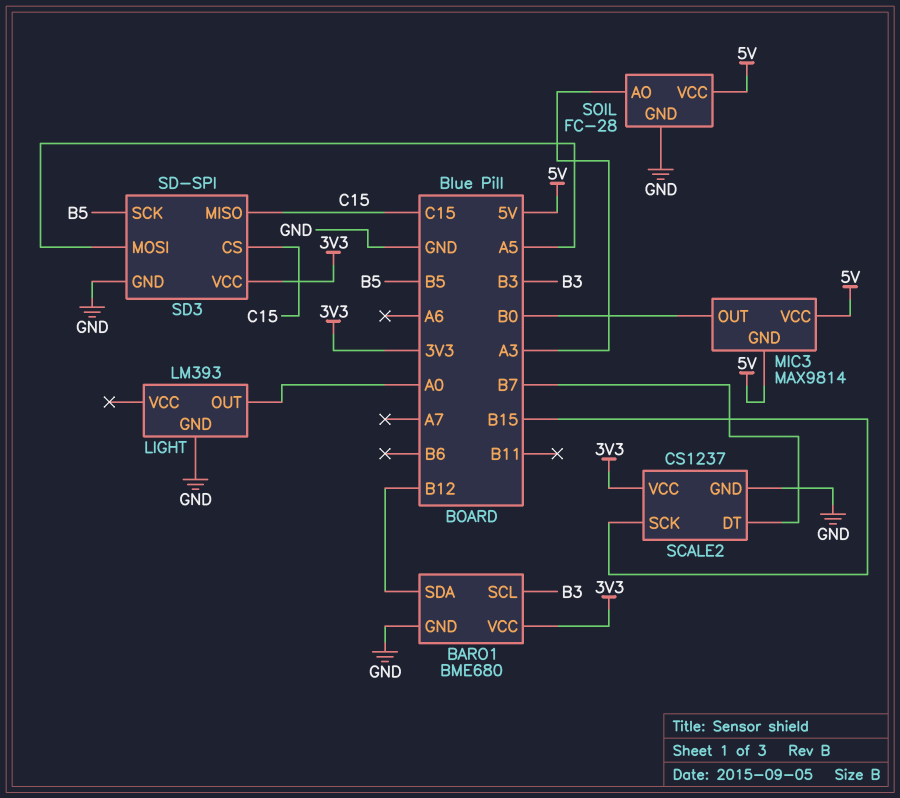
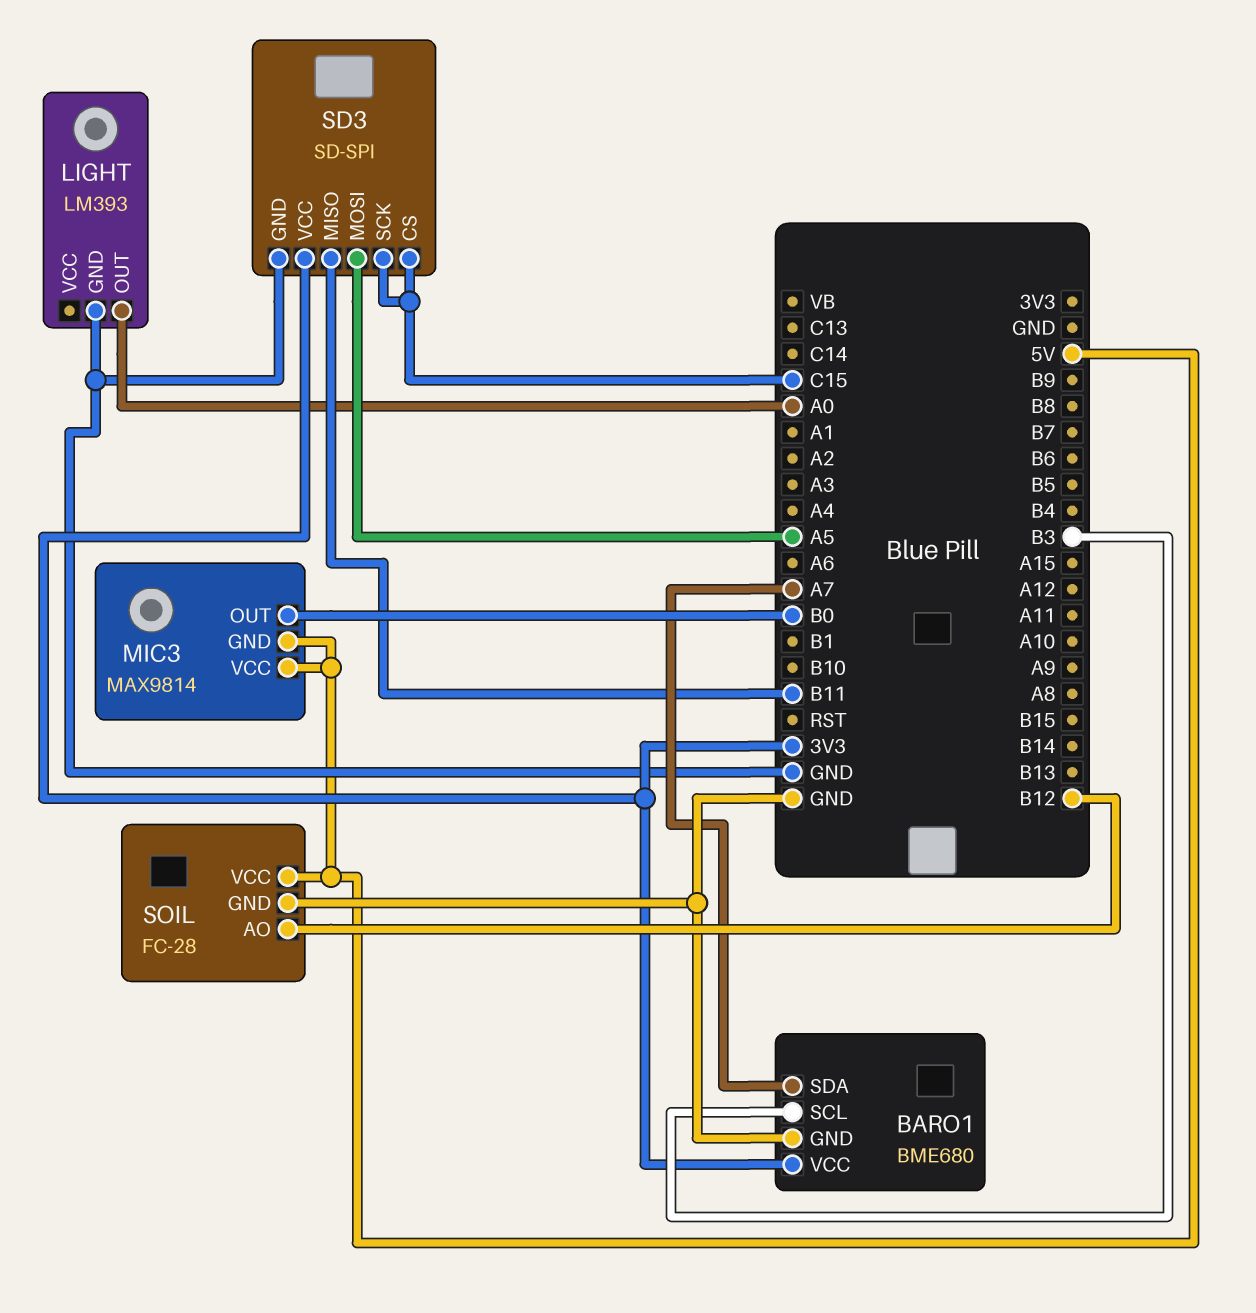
BARO1 pin SDA: B12 -> A7
SCALE2: CS1237 -> none
SCALE2 pin DT: B7 -> none
SCALE2 pin GND: GND -> none
SCALE2 pin SCK: B15 -> none
SCALE2 pin VCC: 3V3 -> none
SD3 pin MISO: C15 -> B11
SD3 pin SCK: B5 -> C15
SOIL pin AO: A3 -> B12

